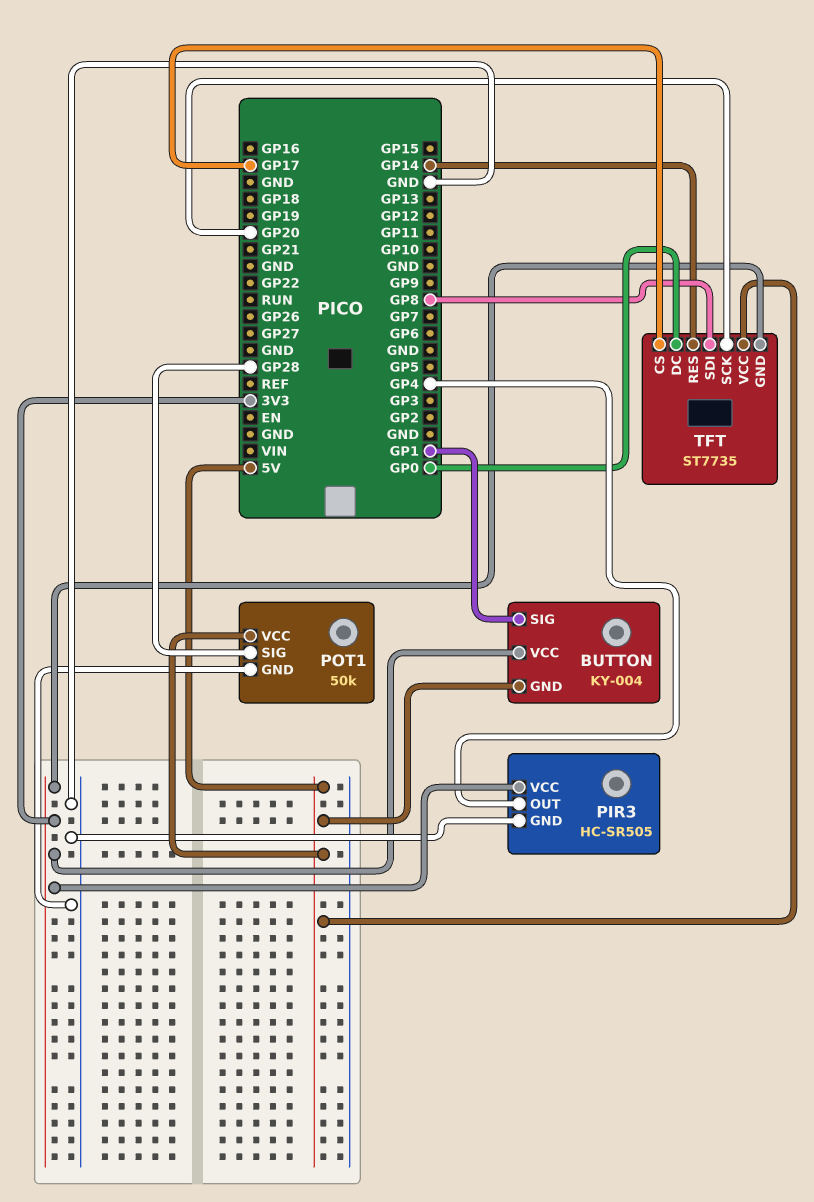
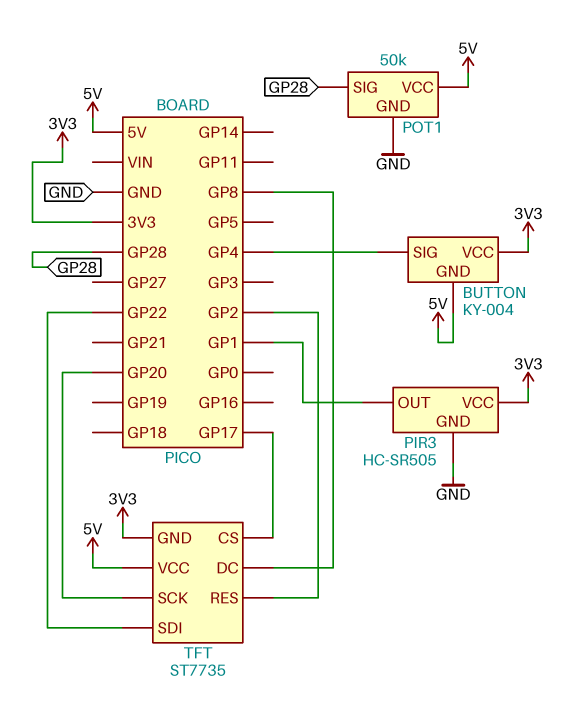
BUTTON pin SIG: GP1 -> GP4
PIR3 pin OUT: GP4 -> GP1
TFT pin DC: GP0 -> GP8
TFT pin RES: GP14 -> GP2
TFT pin SDI: GP8 -> GP22

